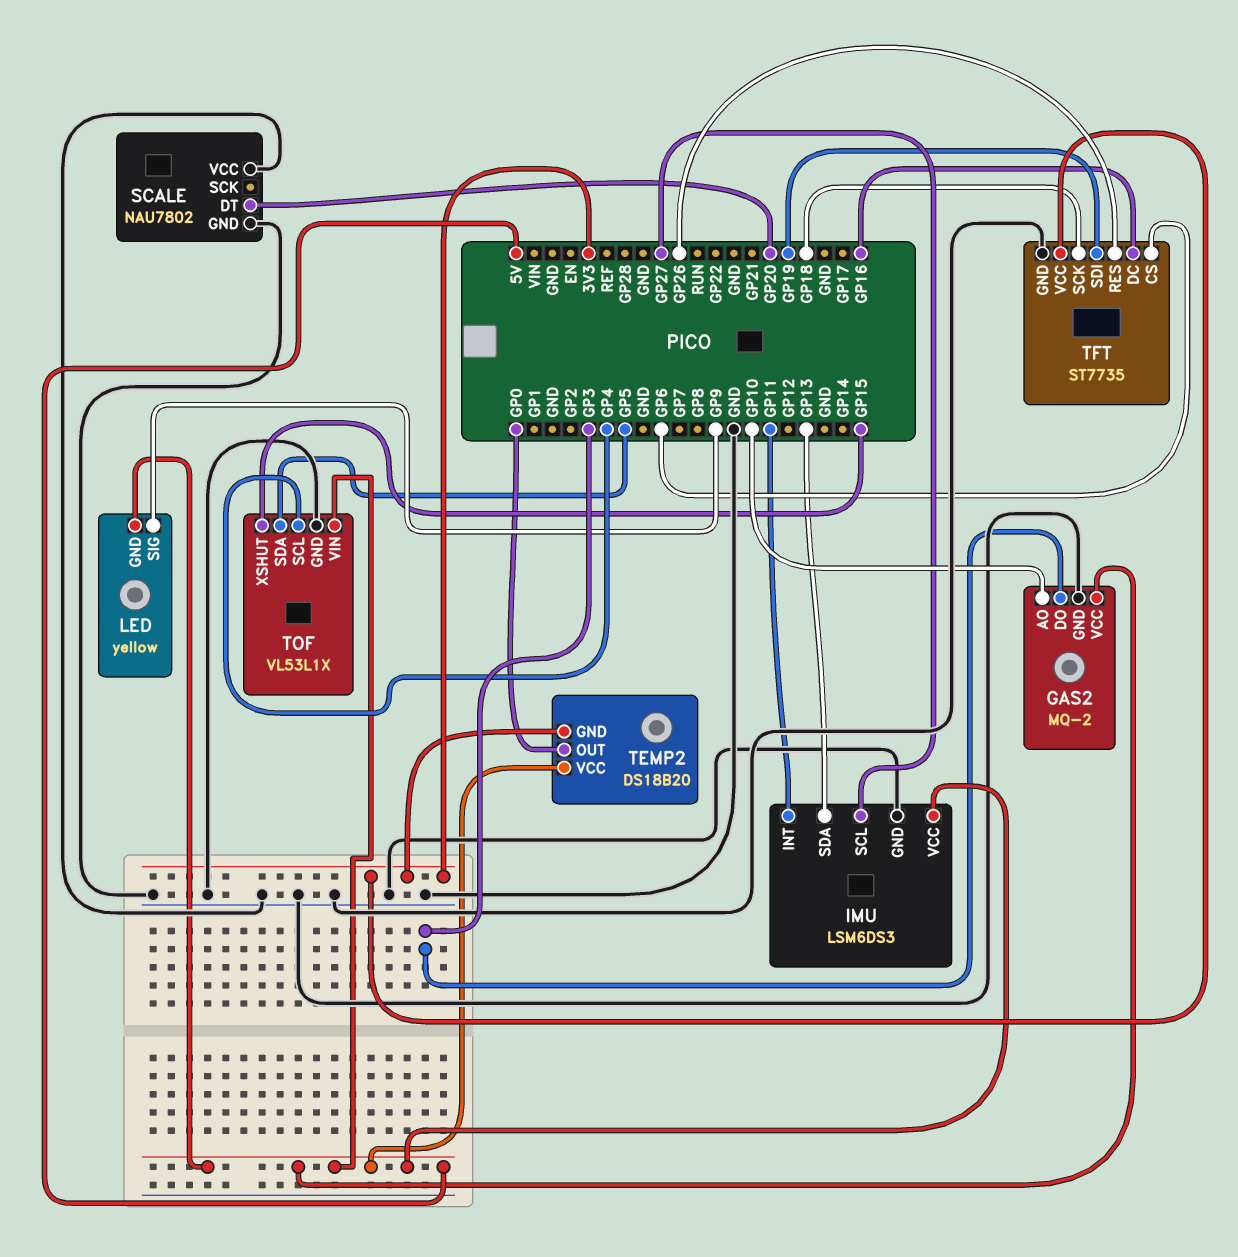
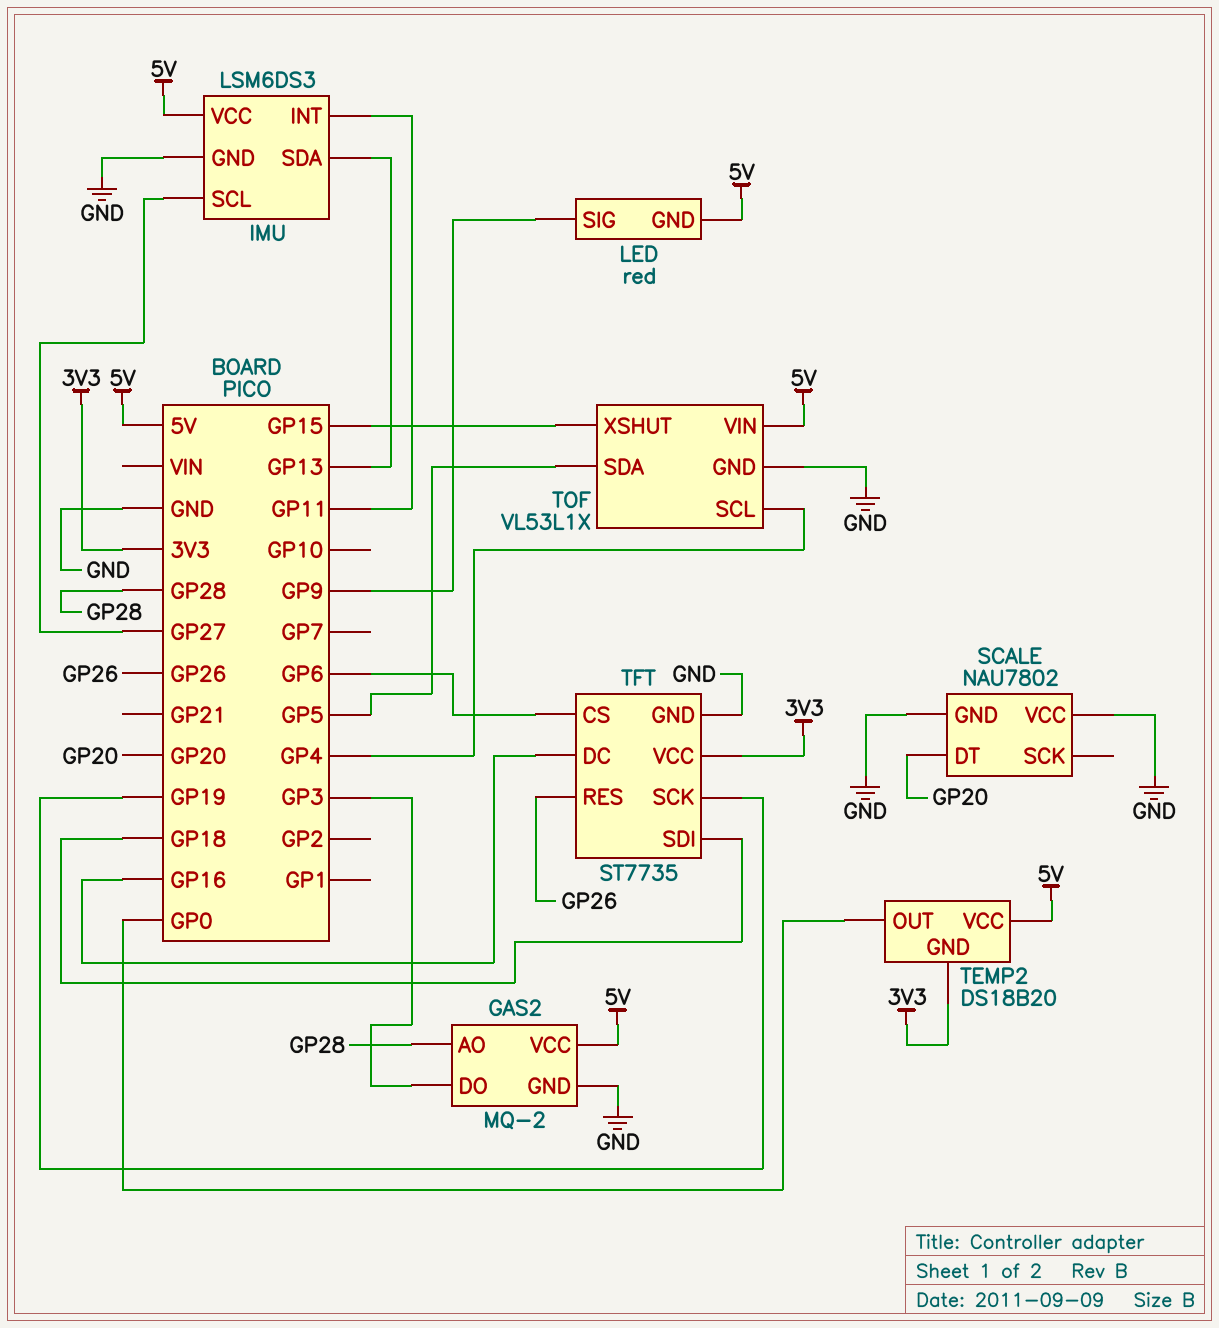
GAS2 pin AO: GP10 -> GP28
LED: yellow -> red
TFT pin SCK: GP18 -> GP19
TFT pin SDI: GP19 -> GP18

